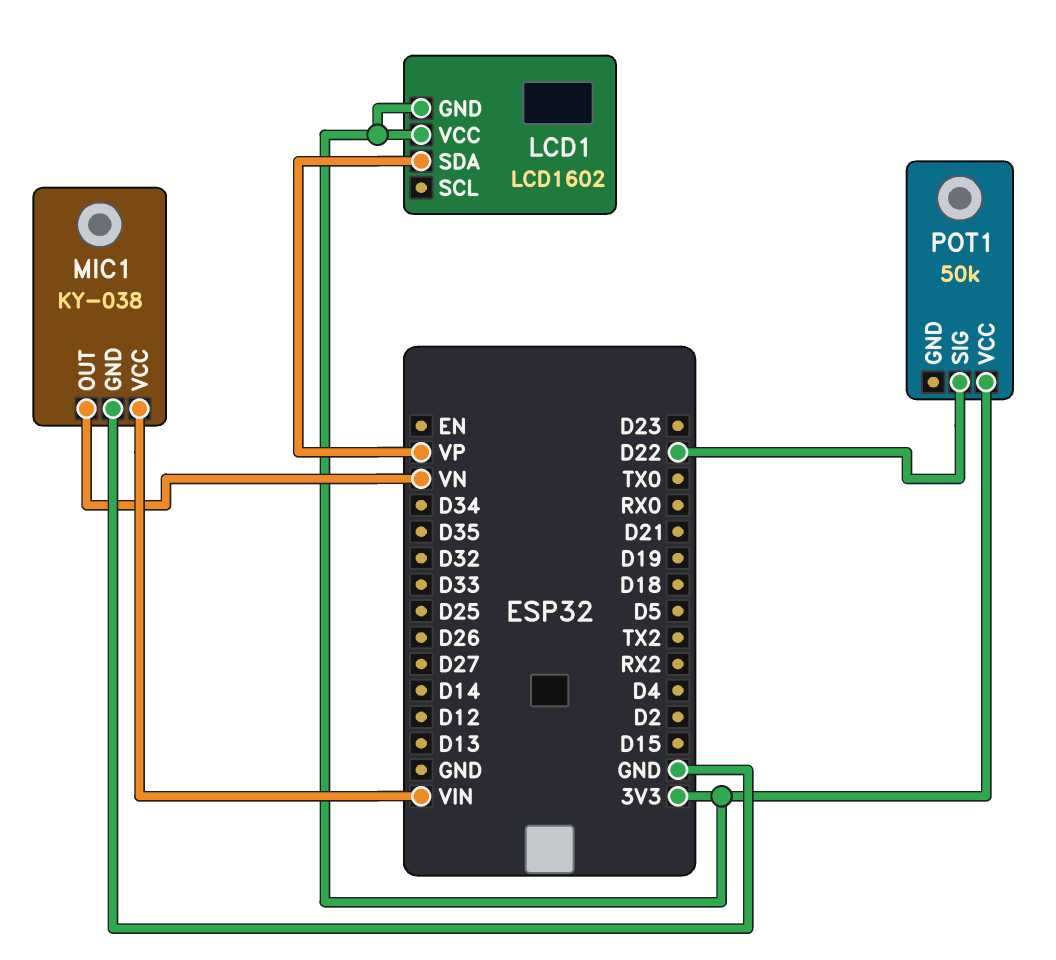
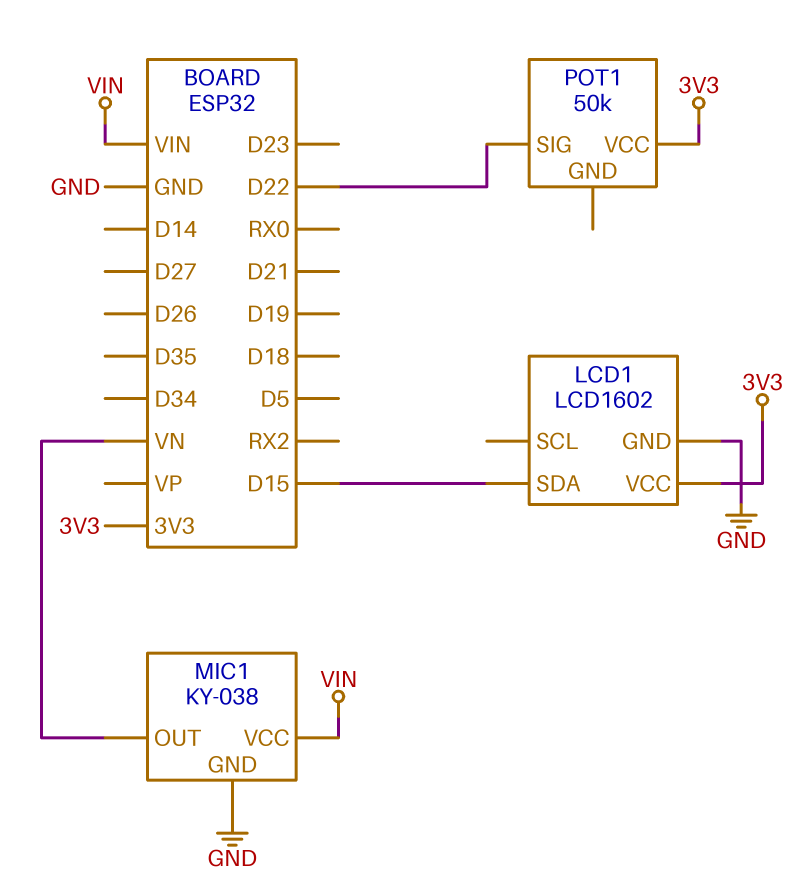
LCD1 pin GND: 3V3 -> GND
LCD1 pin SDA: VP -> D15

